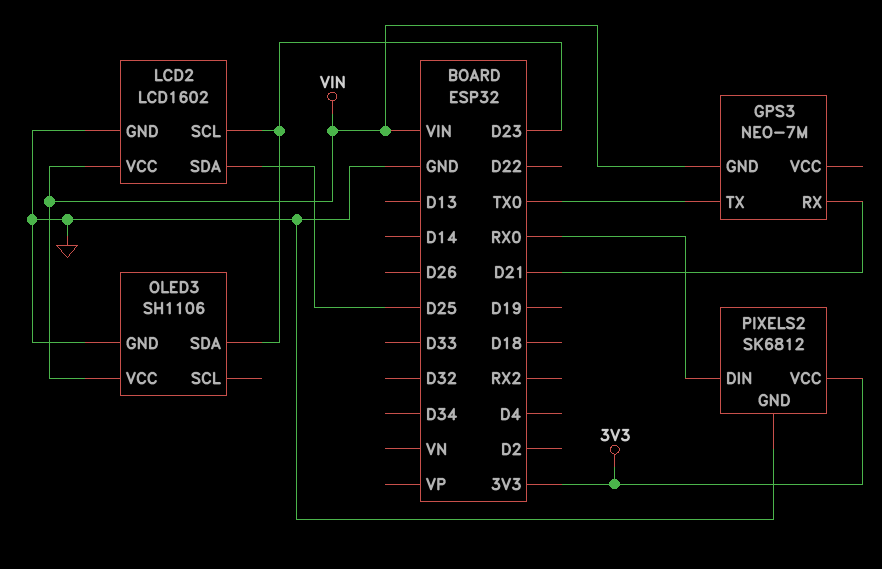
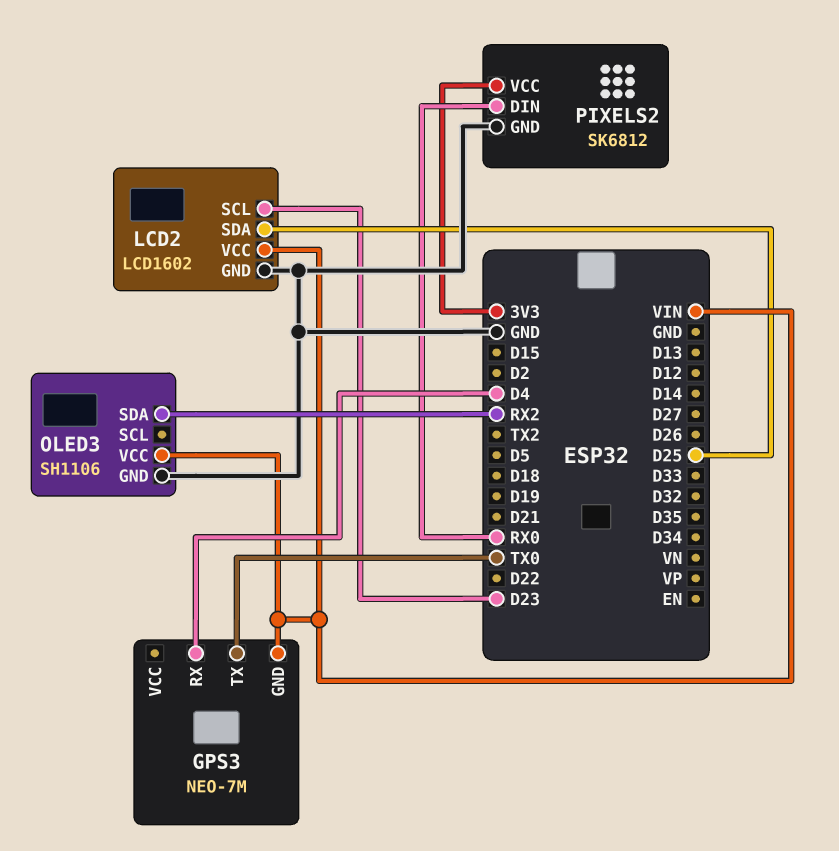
GPS3 pin RX: D21 -> D4
OLED3 pin SDA: D23 -> RX2

